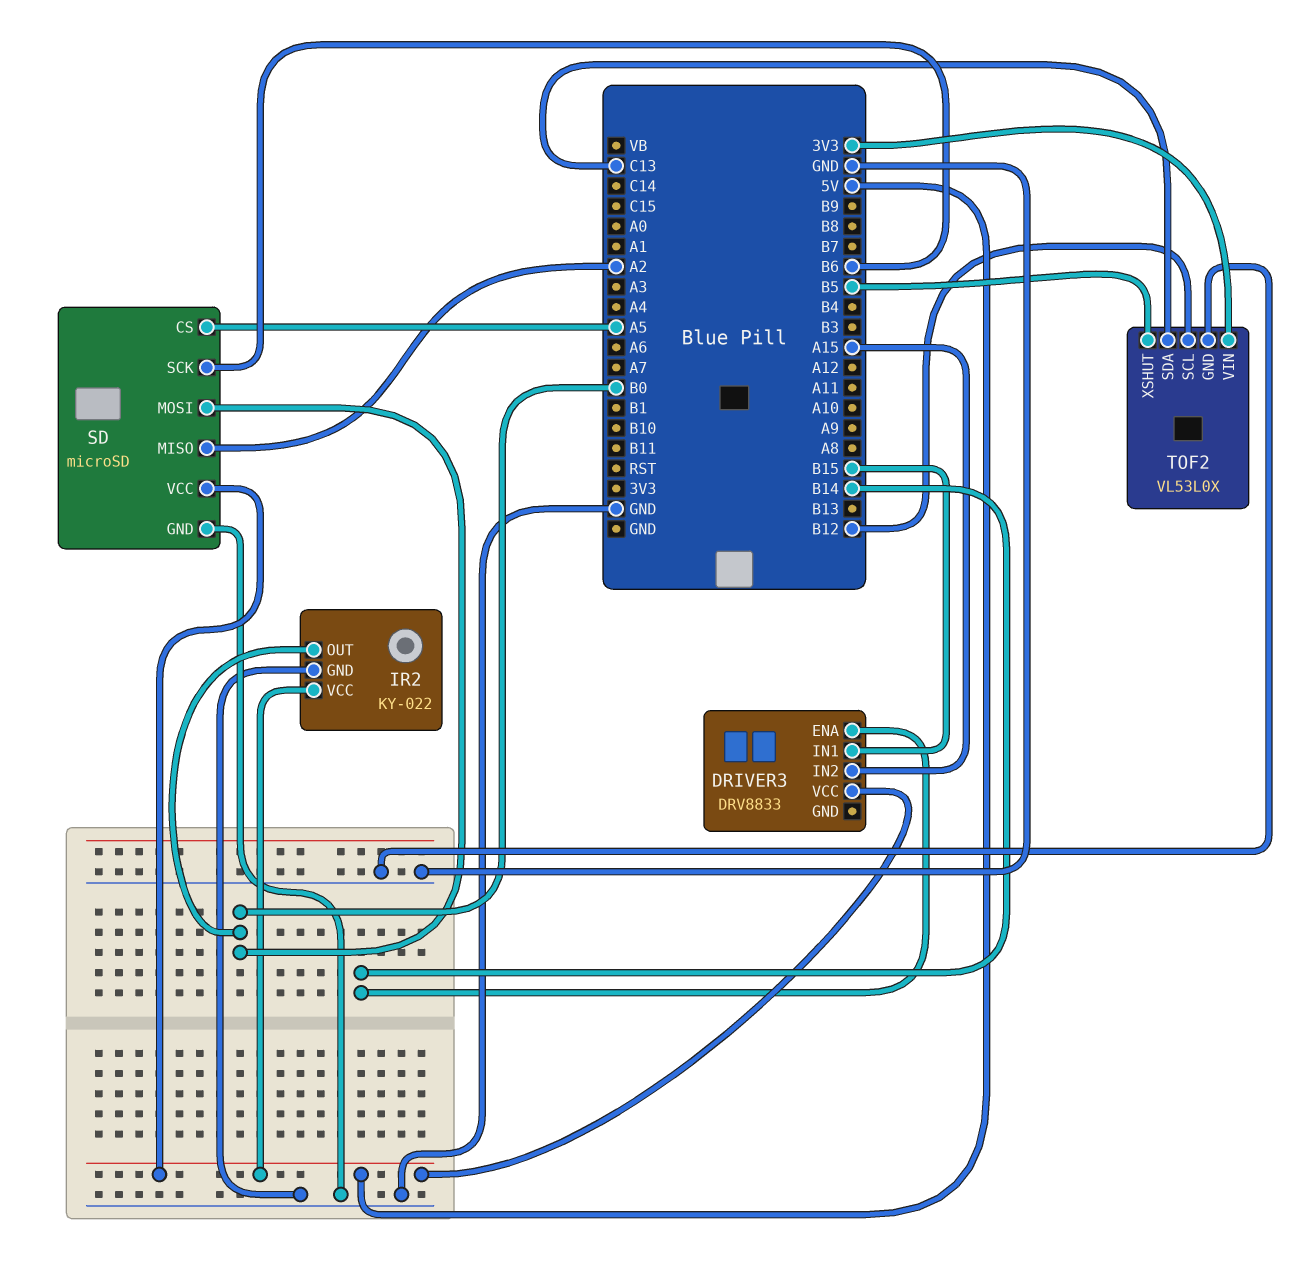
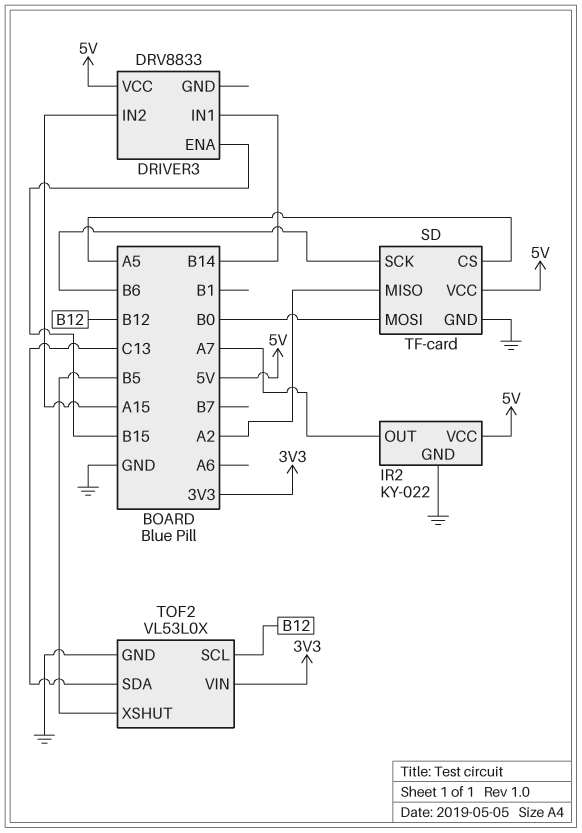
DRIVER3 pin ENA: B14 -> B15
DRIVER3 pin IN1: B15 -> B14
IR2 pin OUT: B0 -> A7
SD: microSD -> TF-card

